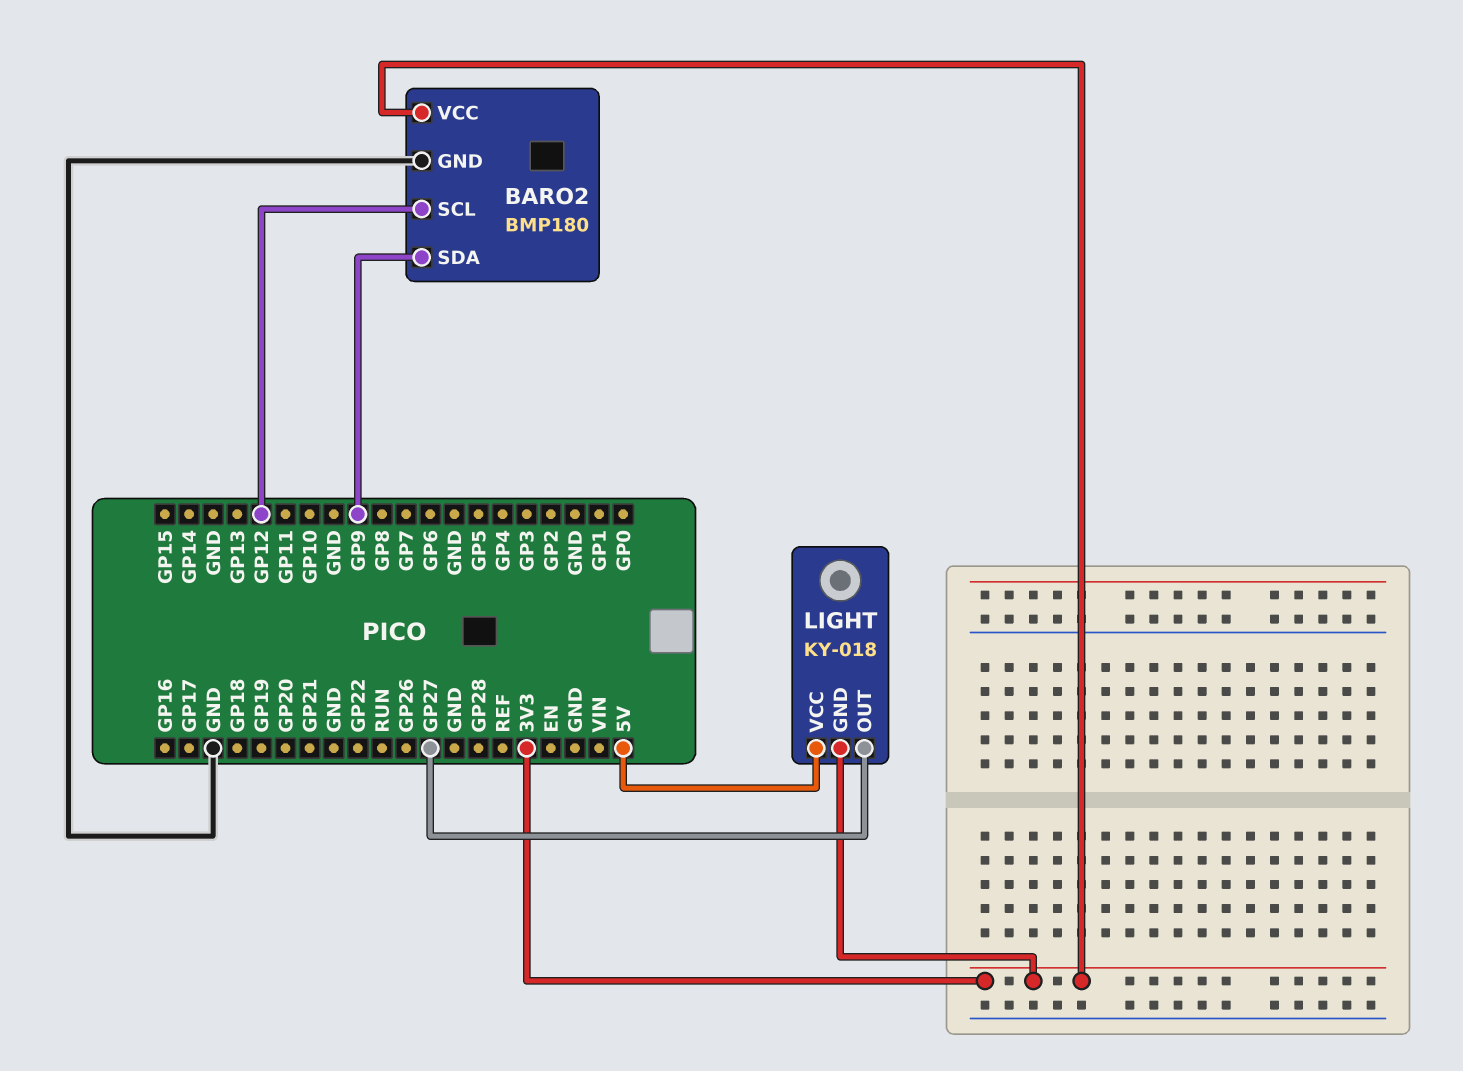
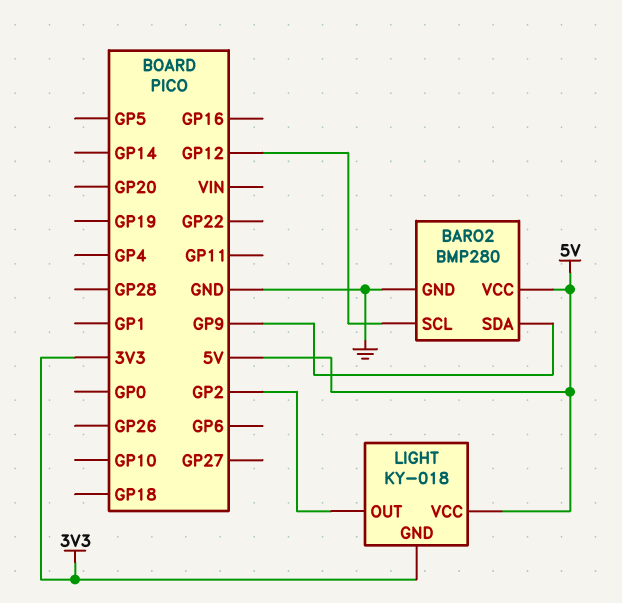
BARO2: BMP180 -> BMP280
BARO2 pin VCC: 3V3 -> 5V
LIGHT pin OUT: GP27 -> GP2

